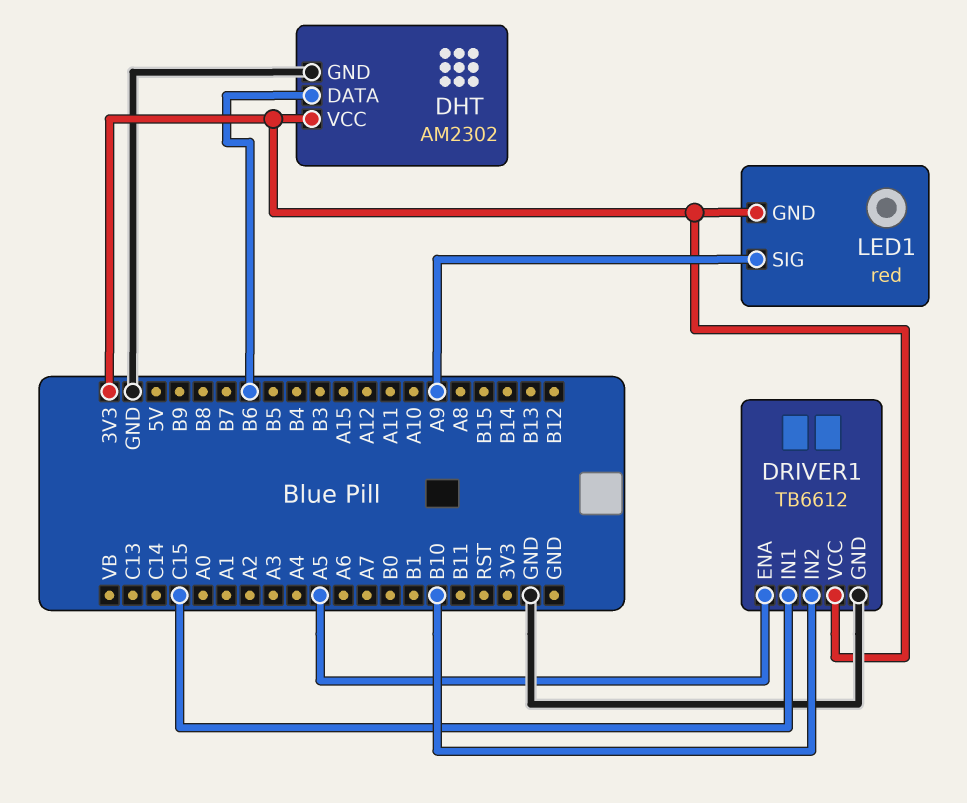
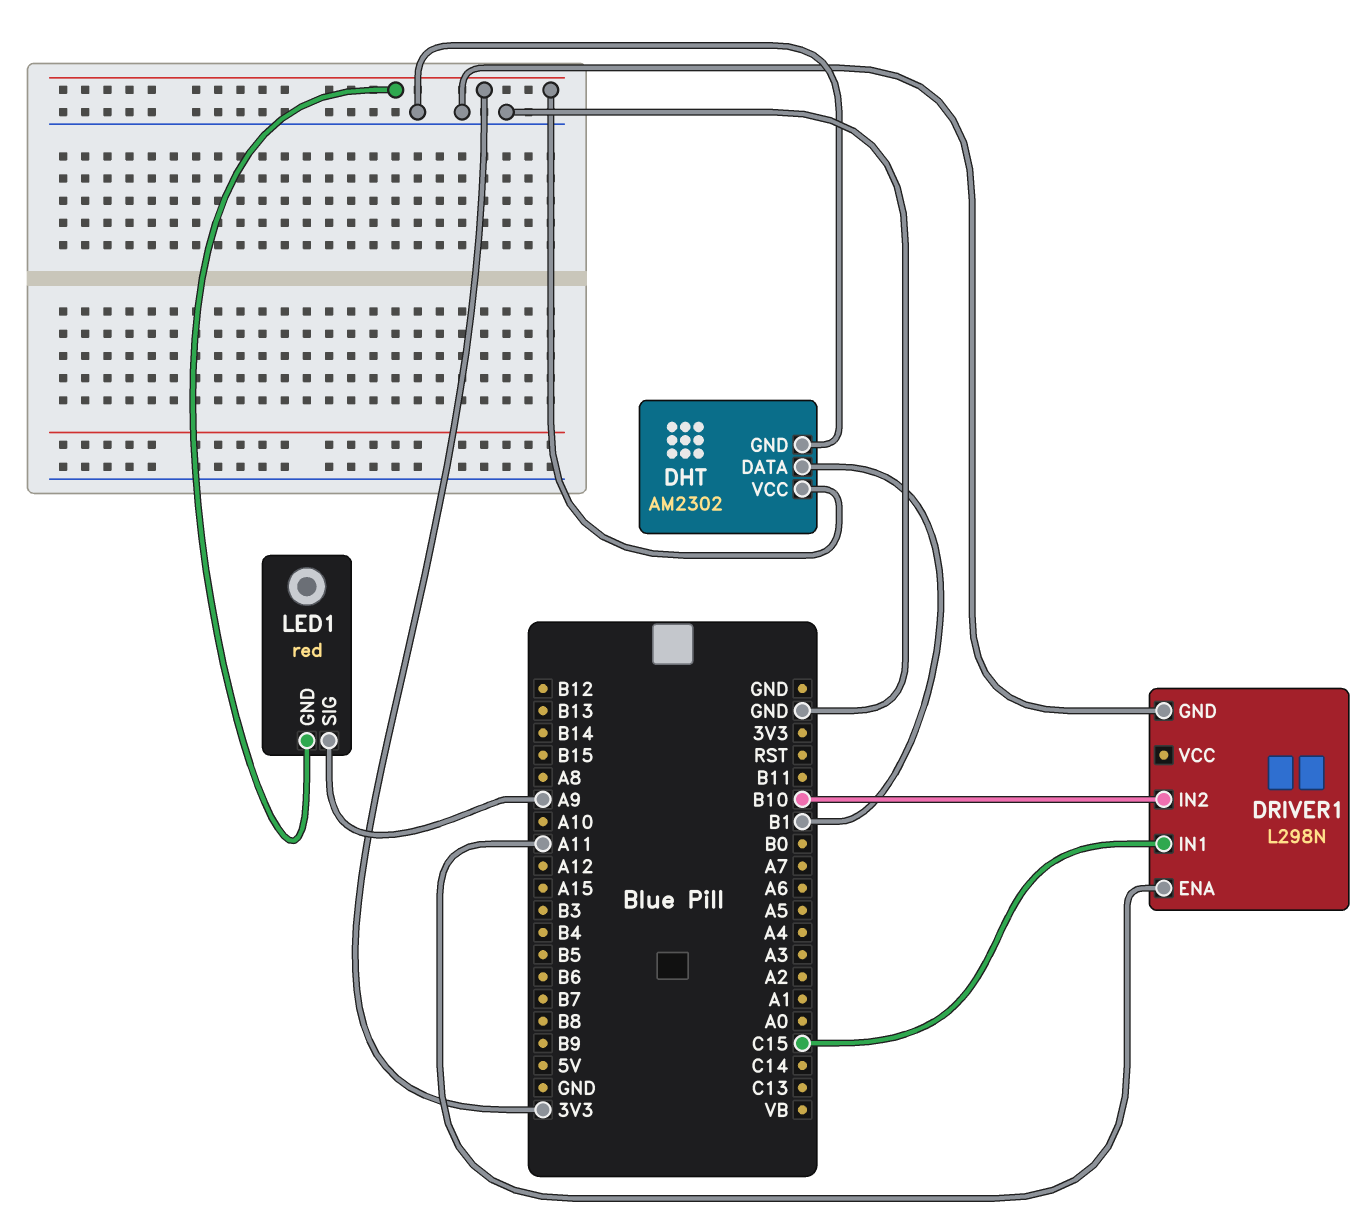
DHT pin DATA: B6 -> B1
DRIVER1: TB6612 -> L298N
DRIVER1 pin ENA: A5 -> A11
DRIVER1 pin VCC: 3V3 -> none

